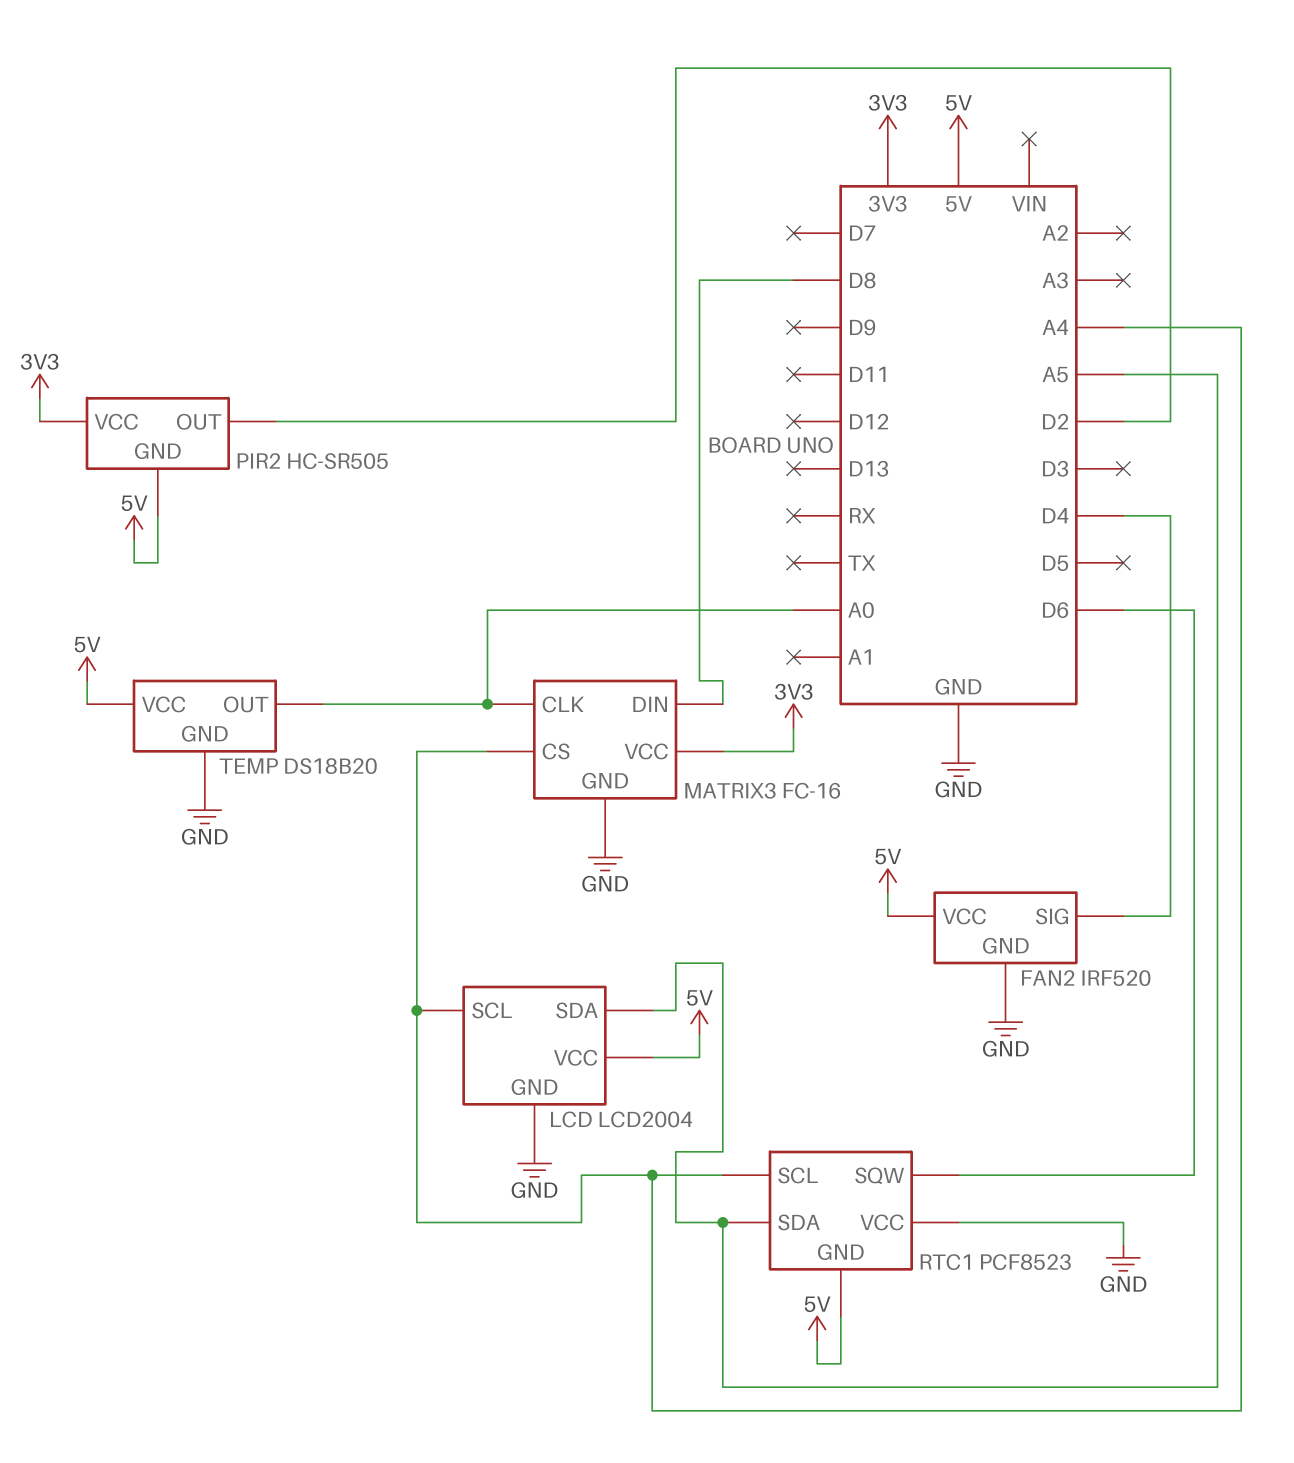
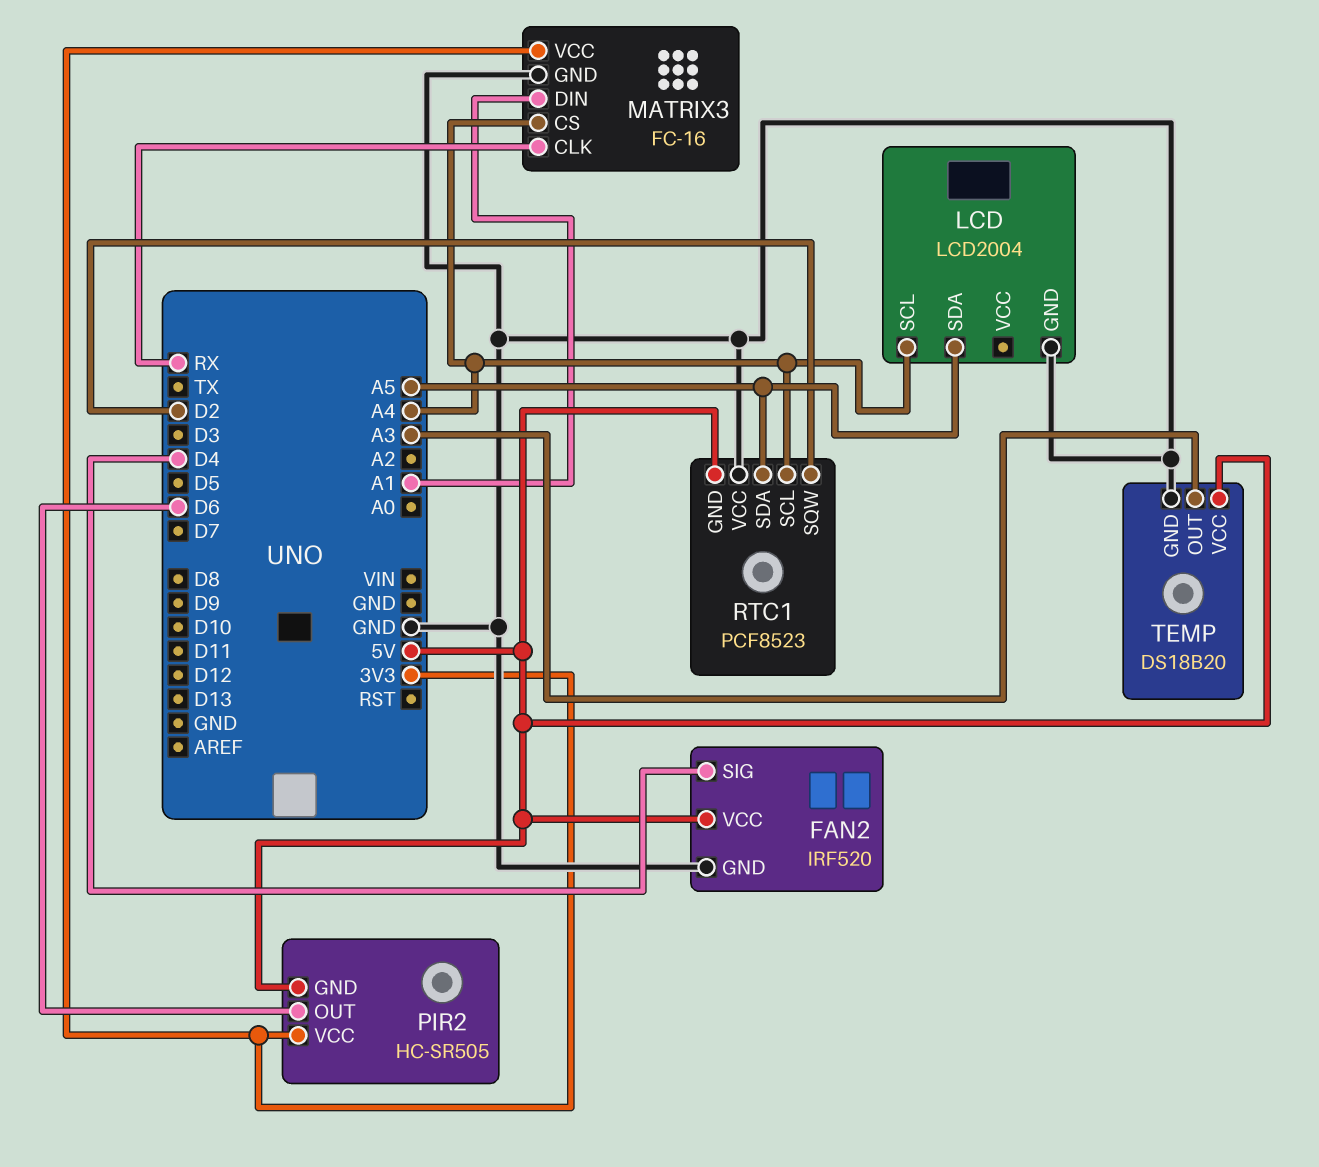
LCD pin VCC: 5V -> none
MATRIX3 pin CLK: A0 -> RX
MATRIX3 pin DIN: D8 -> A1
PIR2 pin OUT: D2 -> D6
RTC1 pin SQW: D6 -> D2
TEMP pin OUT: A0 -> A3

